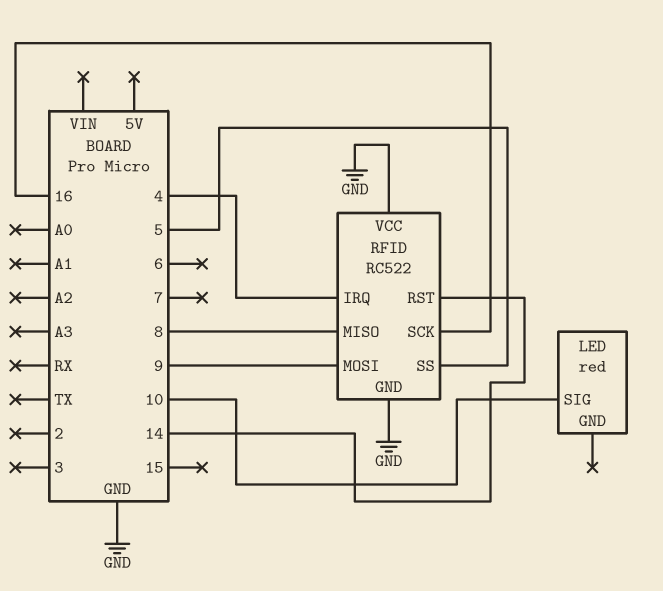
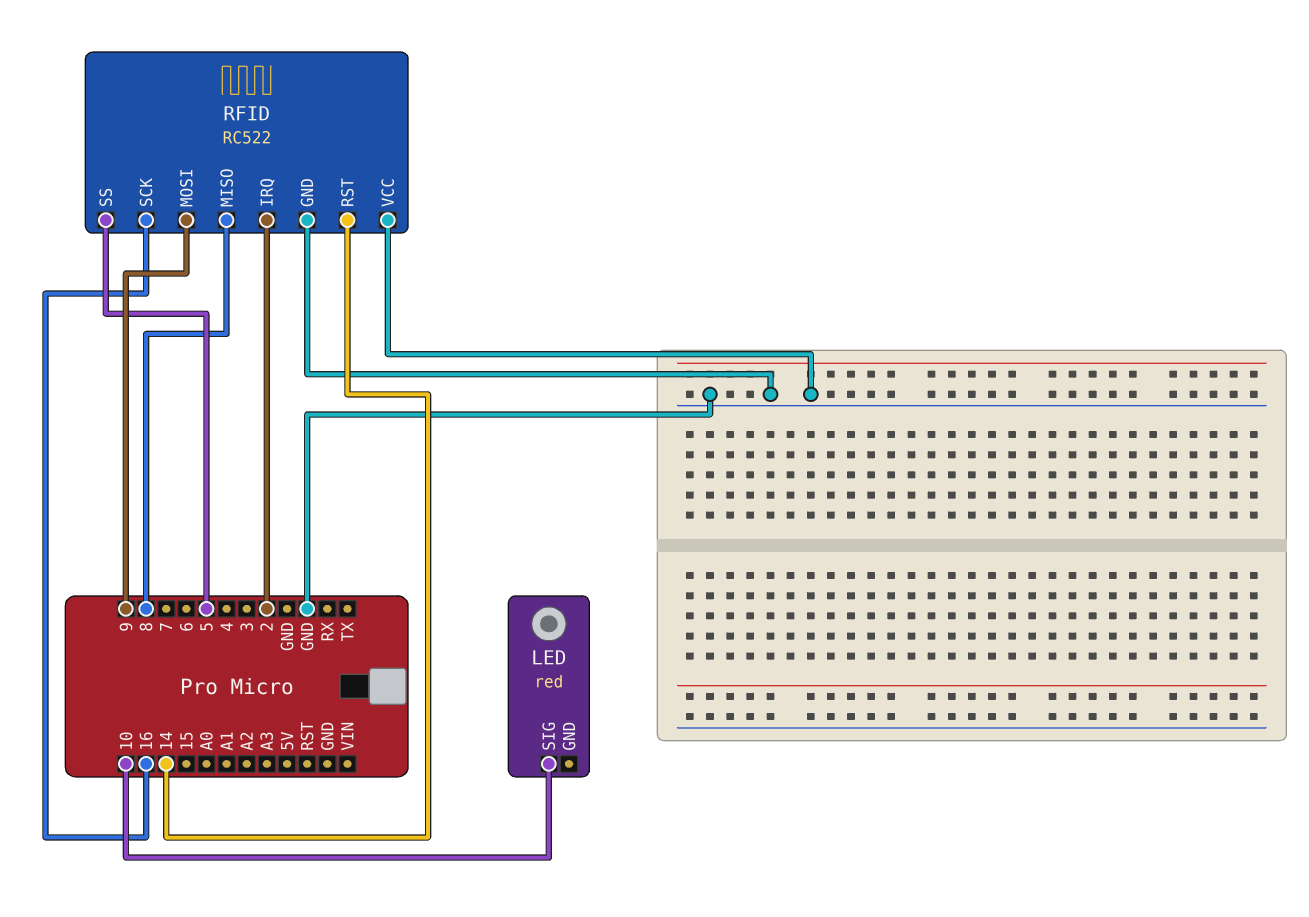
RFID pin IRQ: 4 -> 2

